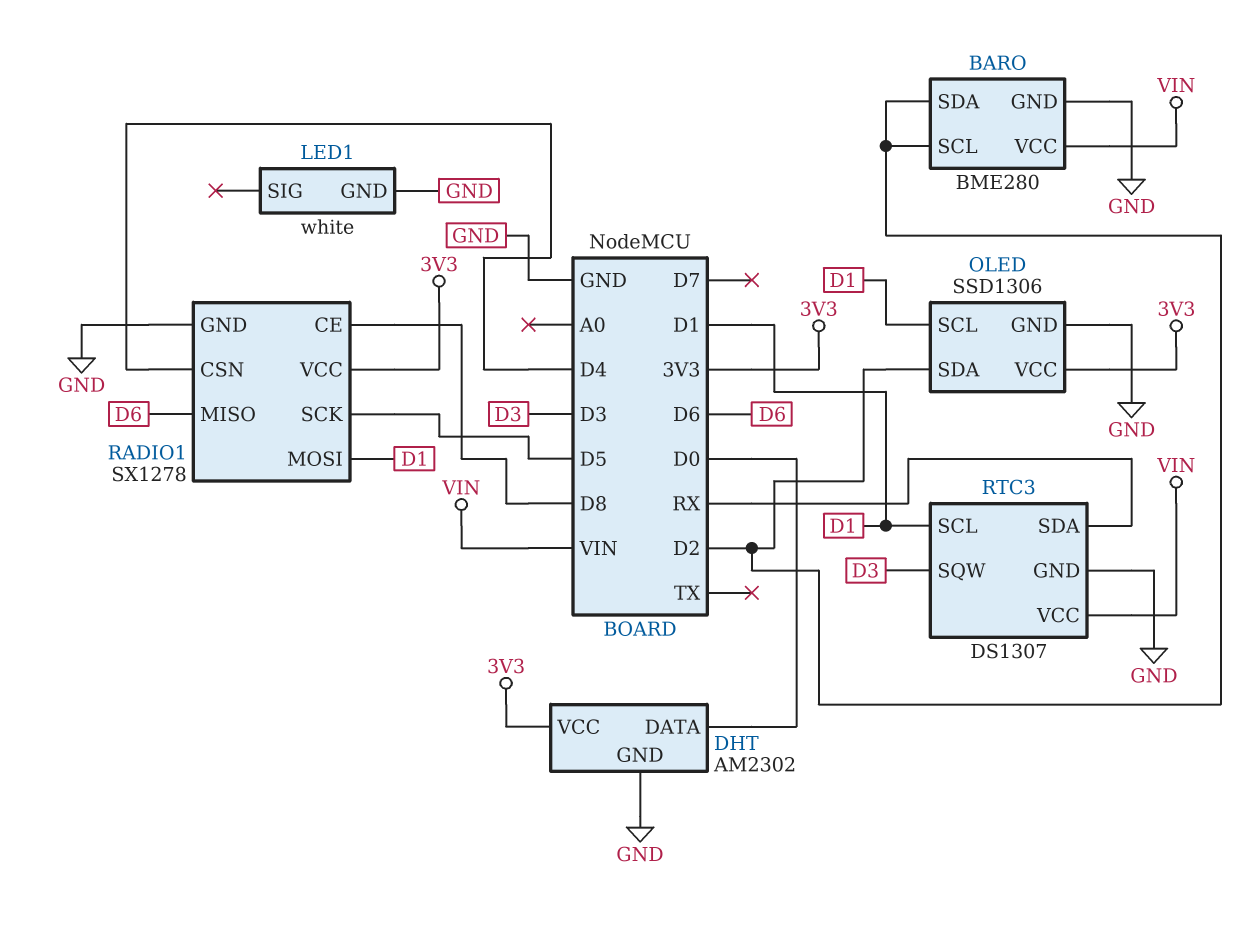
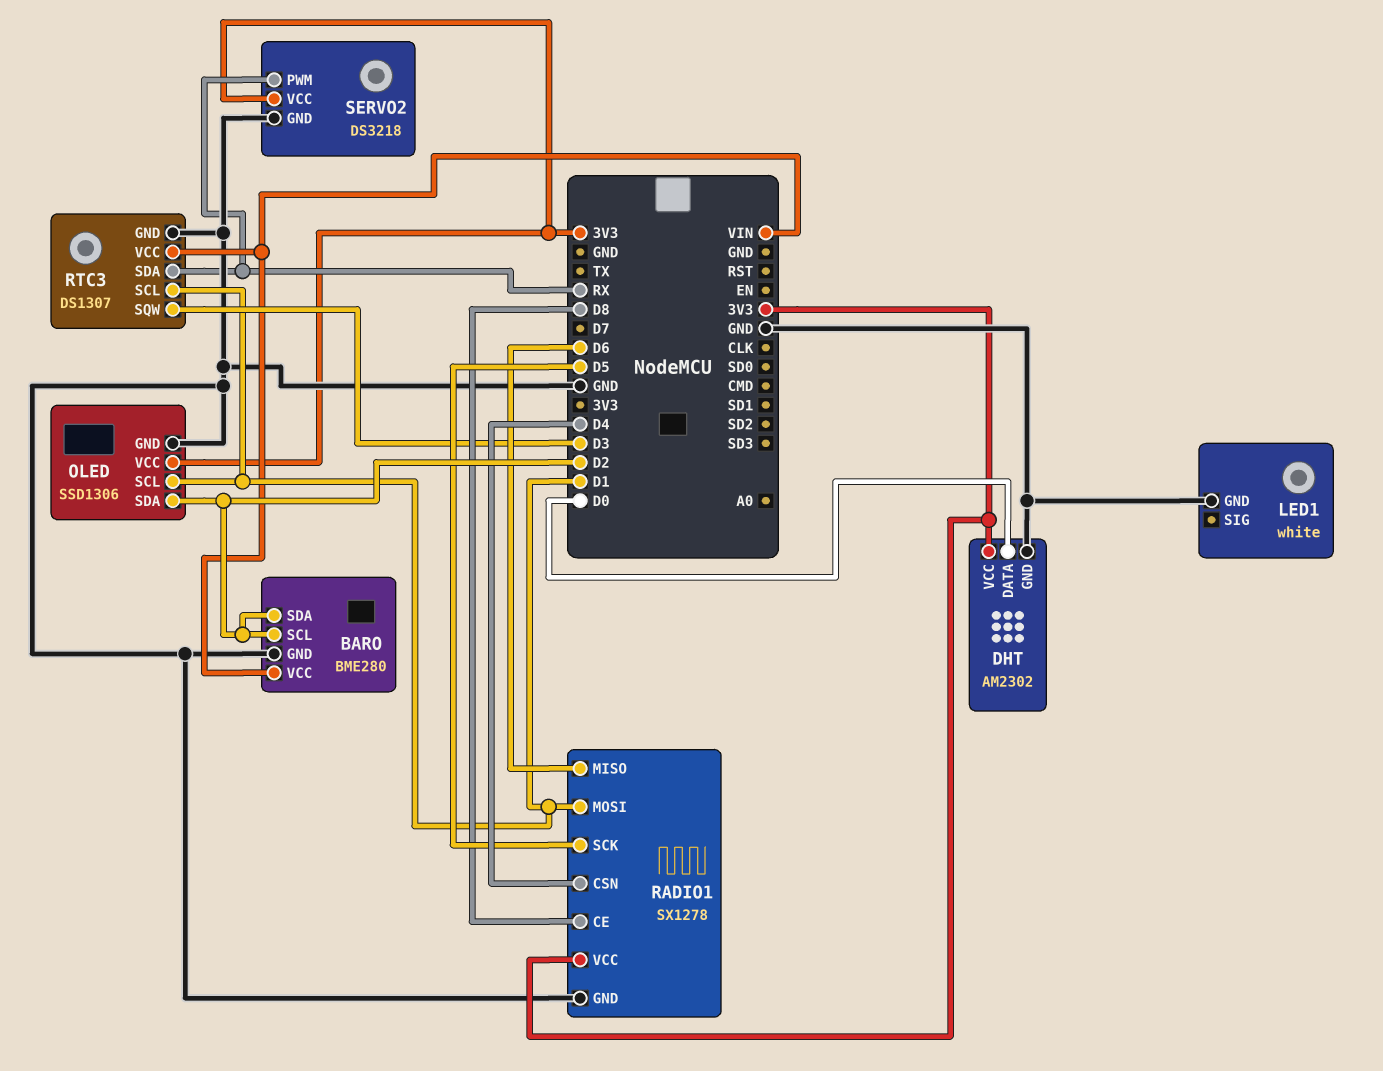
SERVO2: none -> DS3218
SERVO2 pin GND: none -> GND
SERVO2 pin PWM: none -> RX
SERVO2 pin VCC: none -> 3V3

